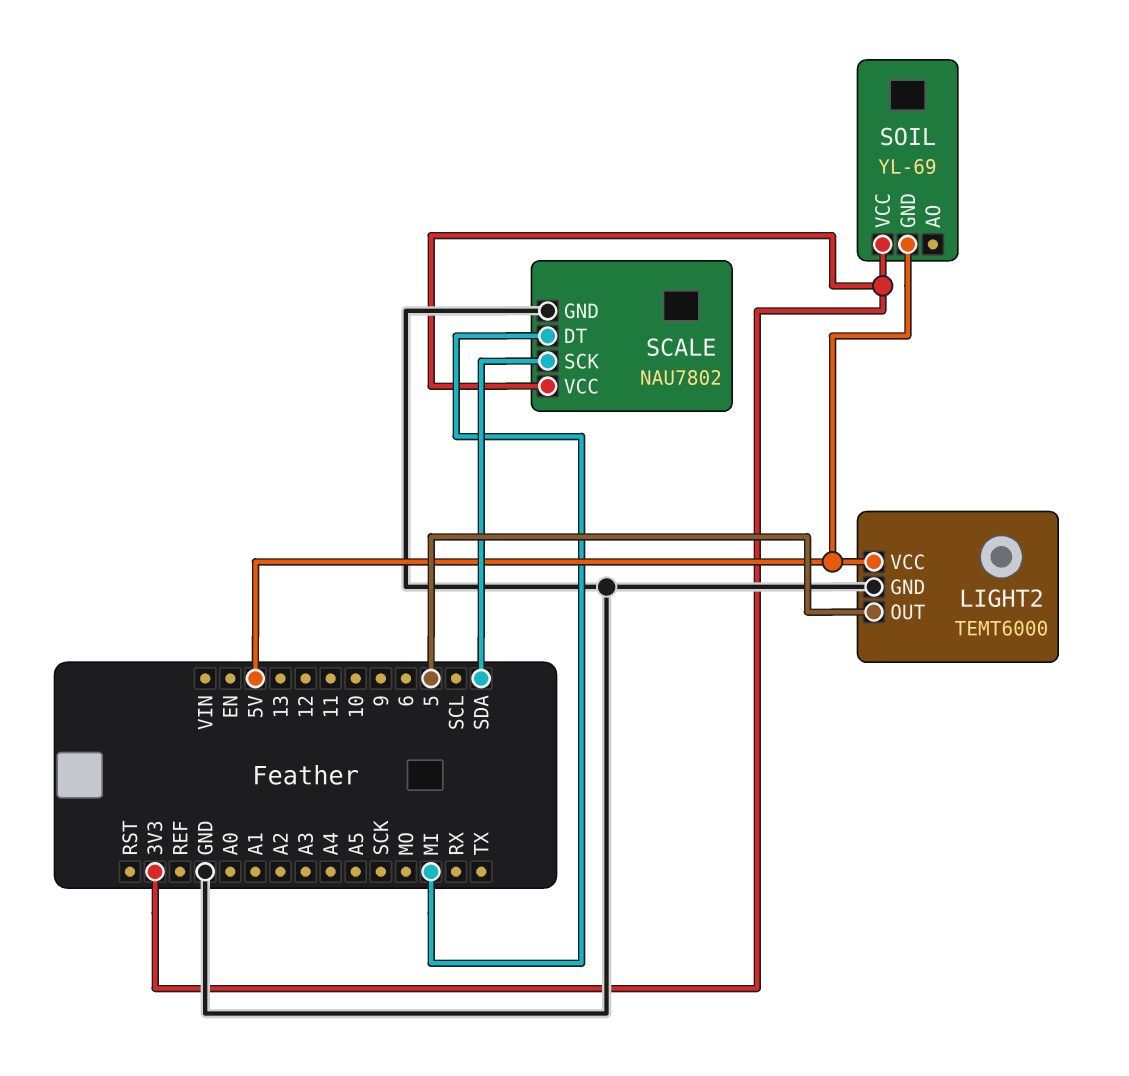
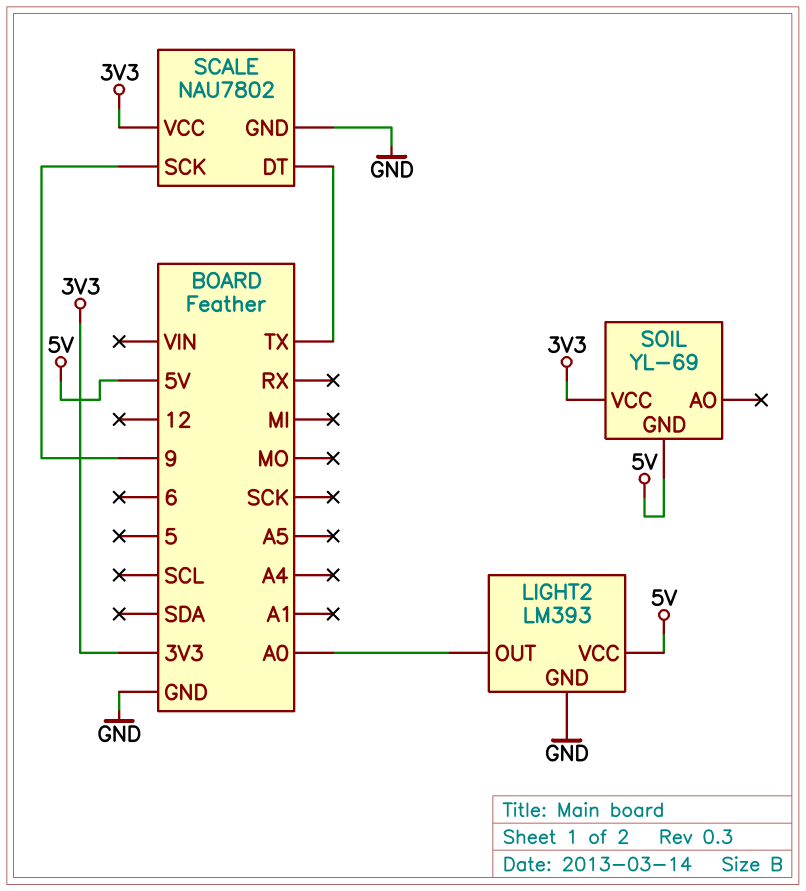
LIGHT2: TEMT6000 -> LM393
LIGHT2 pin OUT: 5 -> A0
SCALE pin DT: MI -> TX
SCALE pin SCK: SDA -> 9

